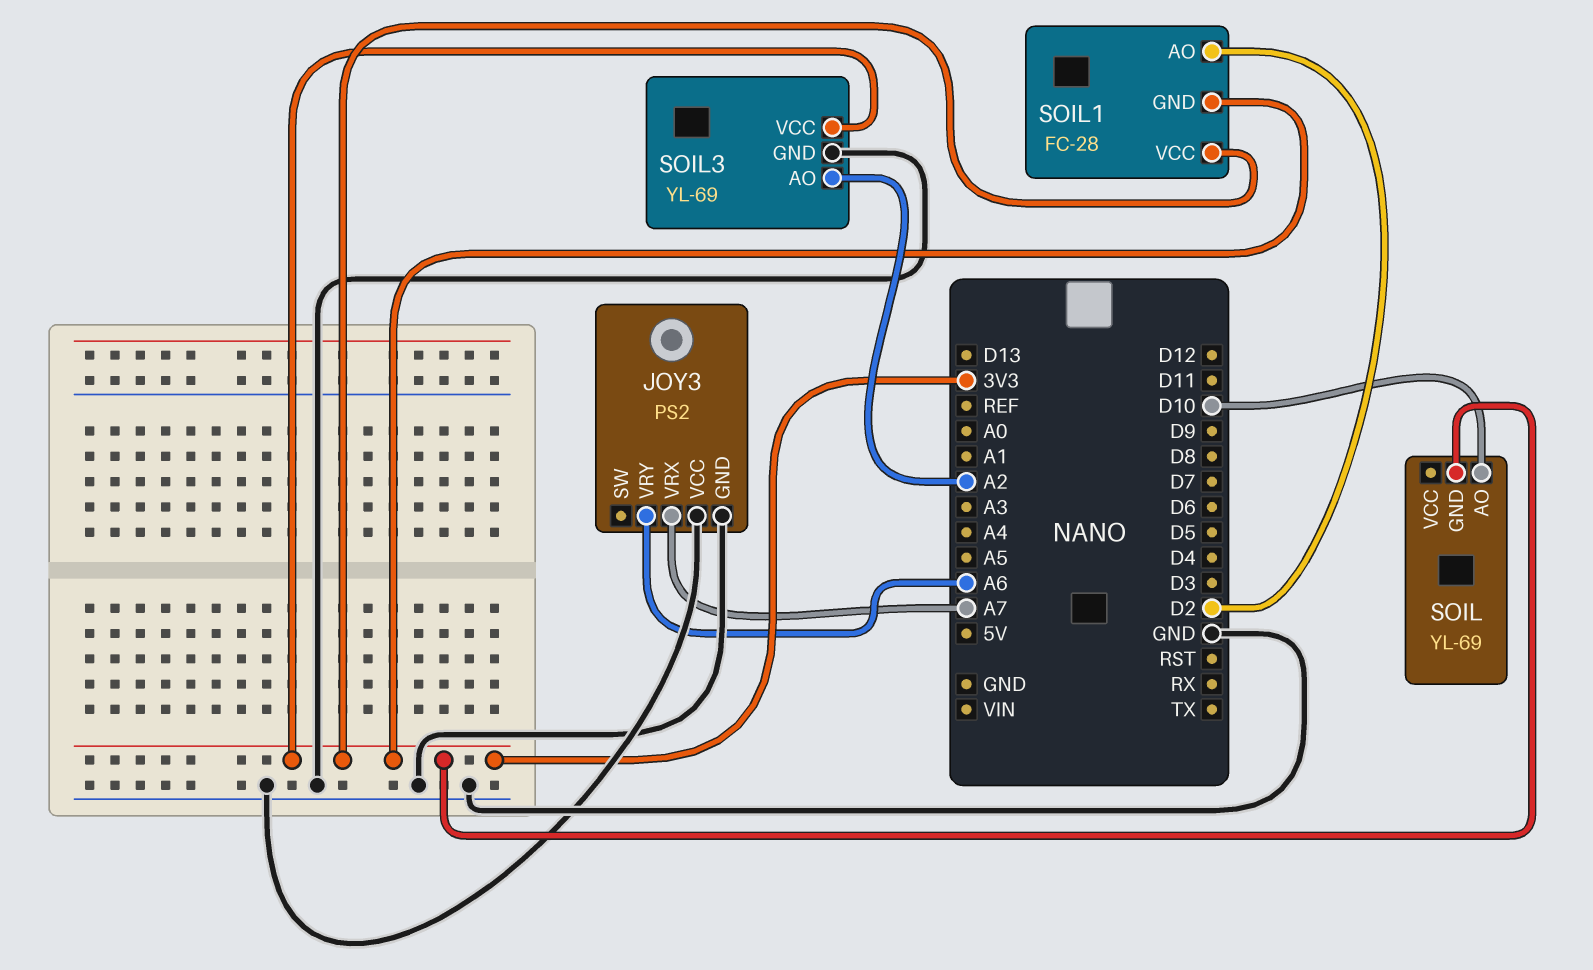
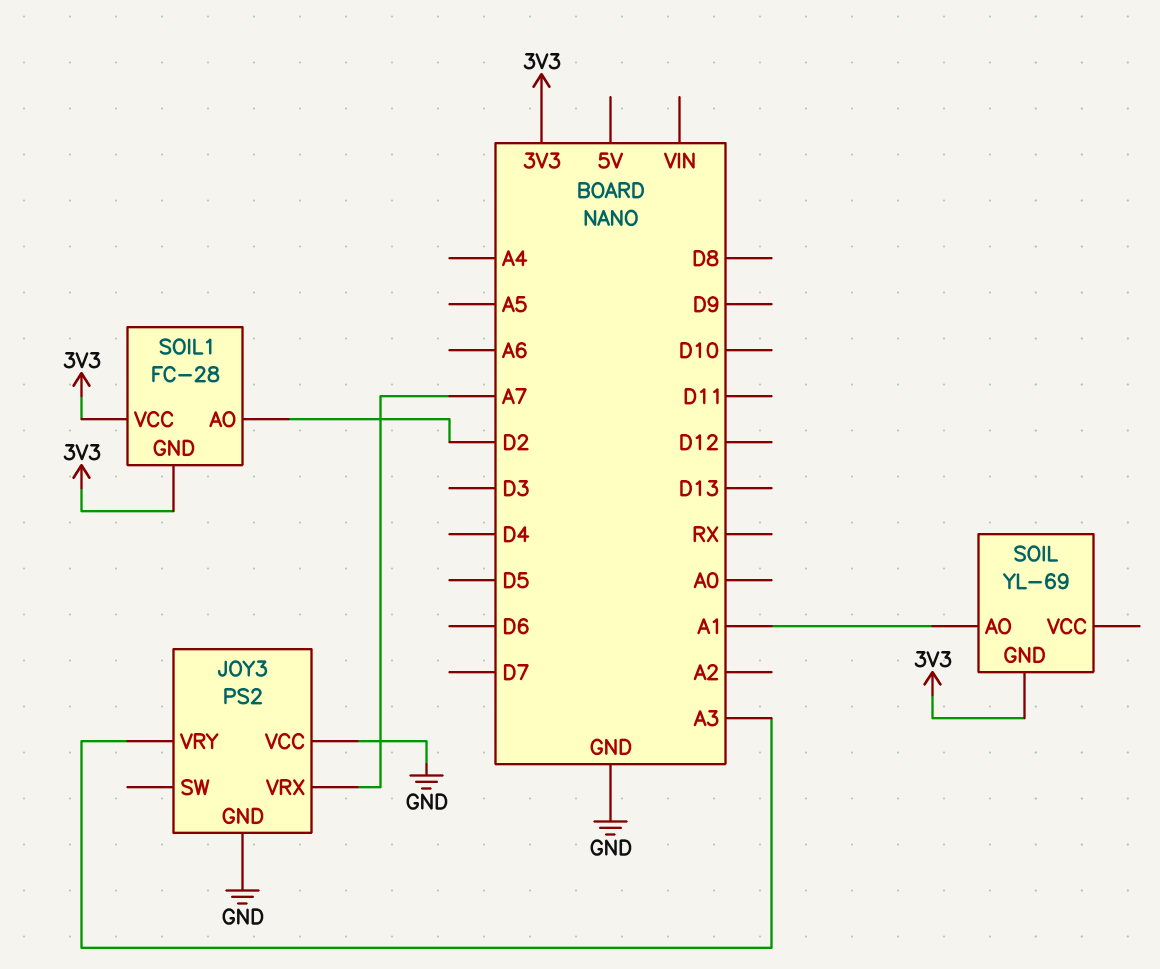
JOY3 pin VRY: A6 -> A3
SOIL pin AO: D10 -> A1
SOIL3: YL-69 -> none
SOIL3 pin AO: A2 -> none
SOIL3 pin GND: GND -> none
SOIL3 pin VCC: 3V3 -> none

